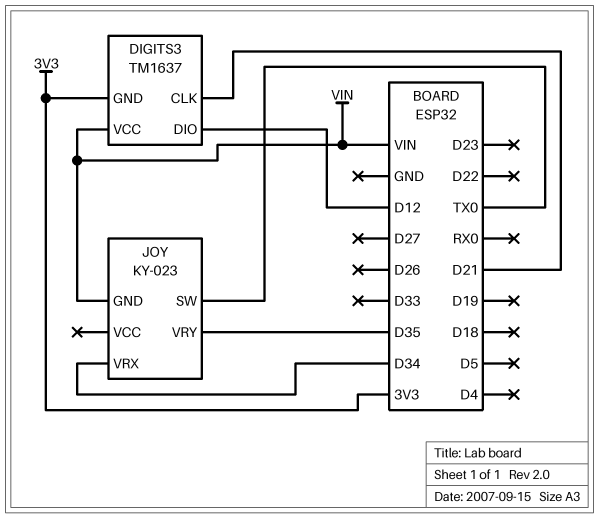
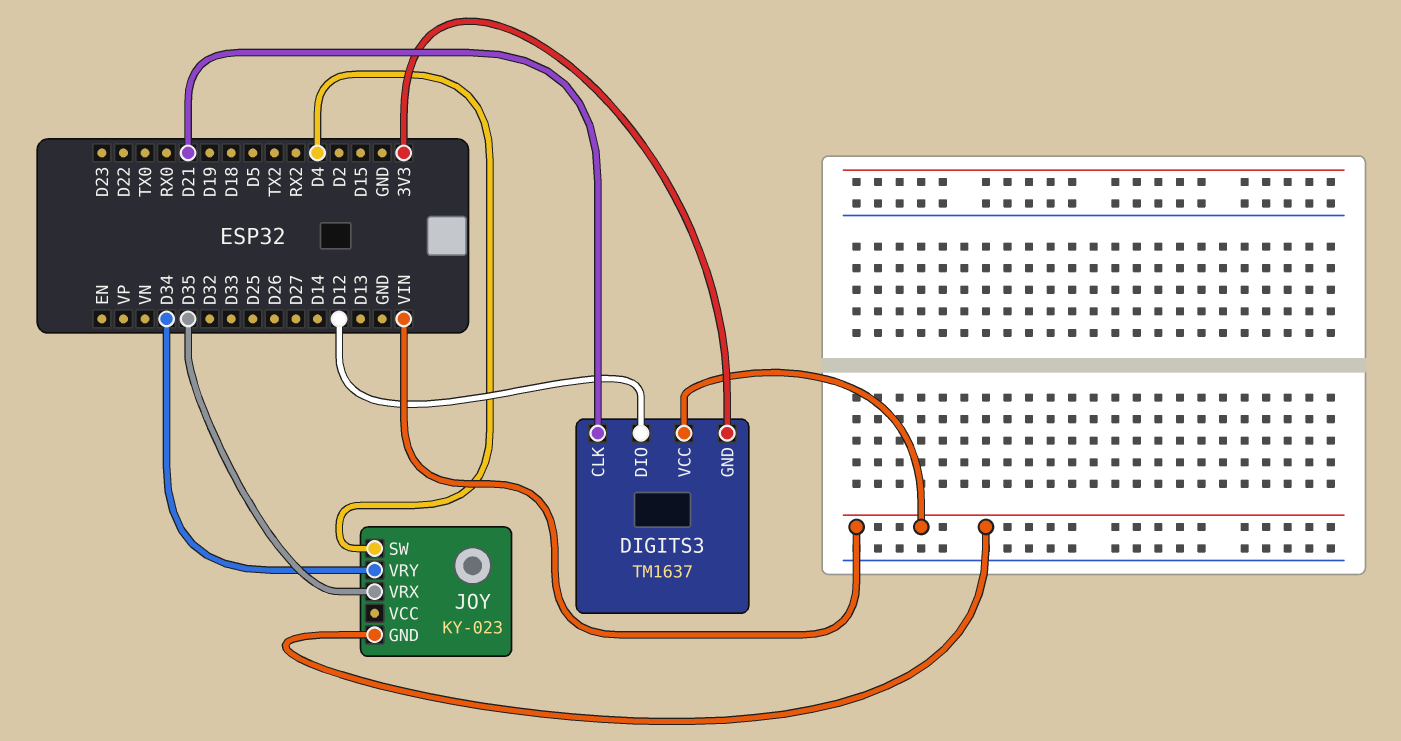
JOY pin SW: TX0 -> D4
JOY pin VRX: D34 -> D35
JOY pin VRY: D35 -> D34

